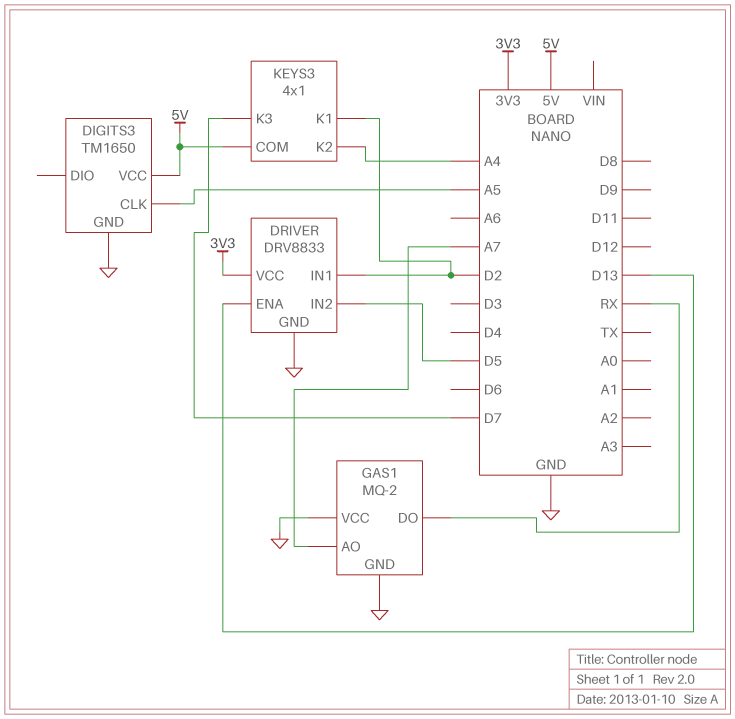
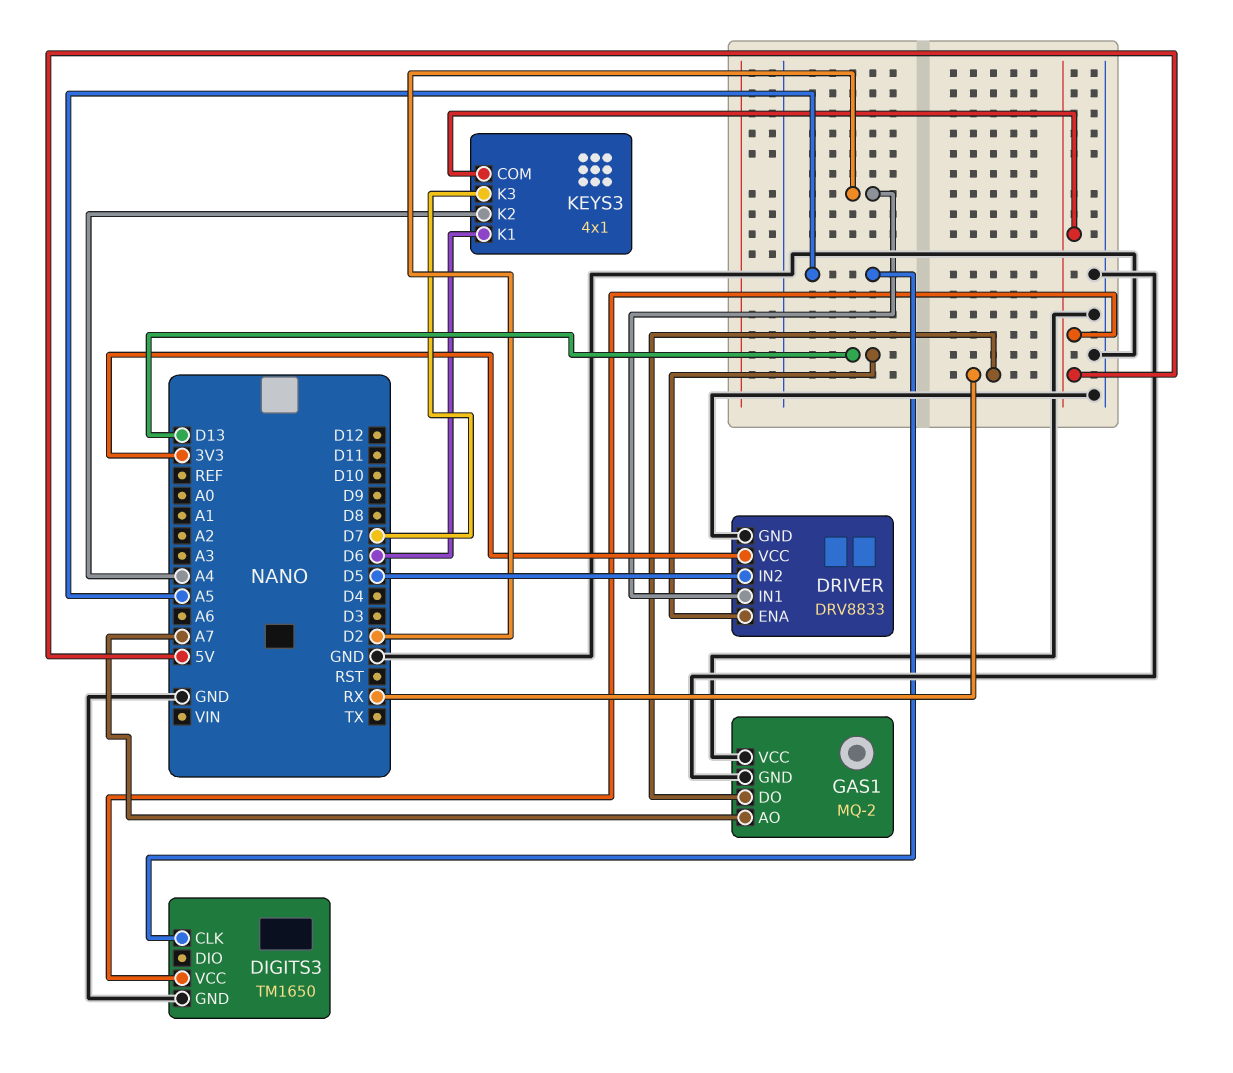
KEYS3 pin K1: D2 -> D6

